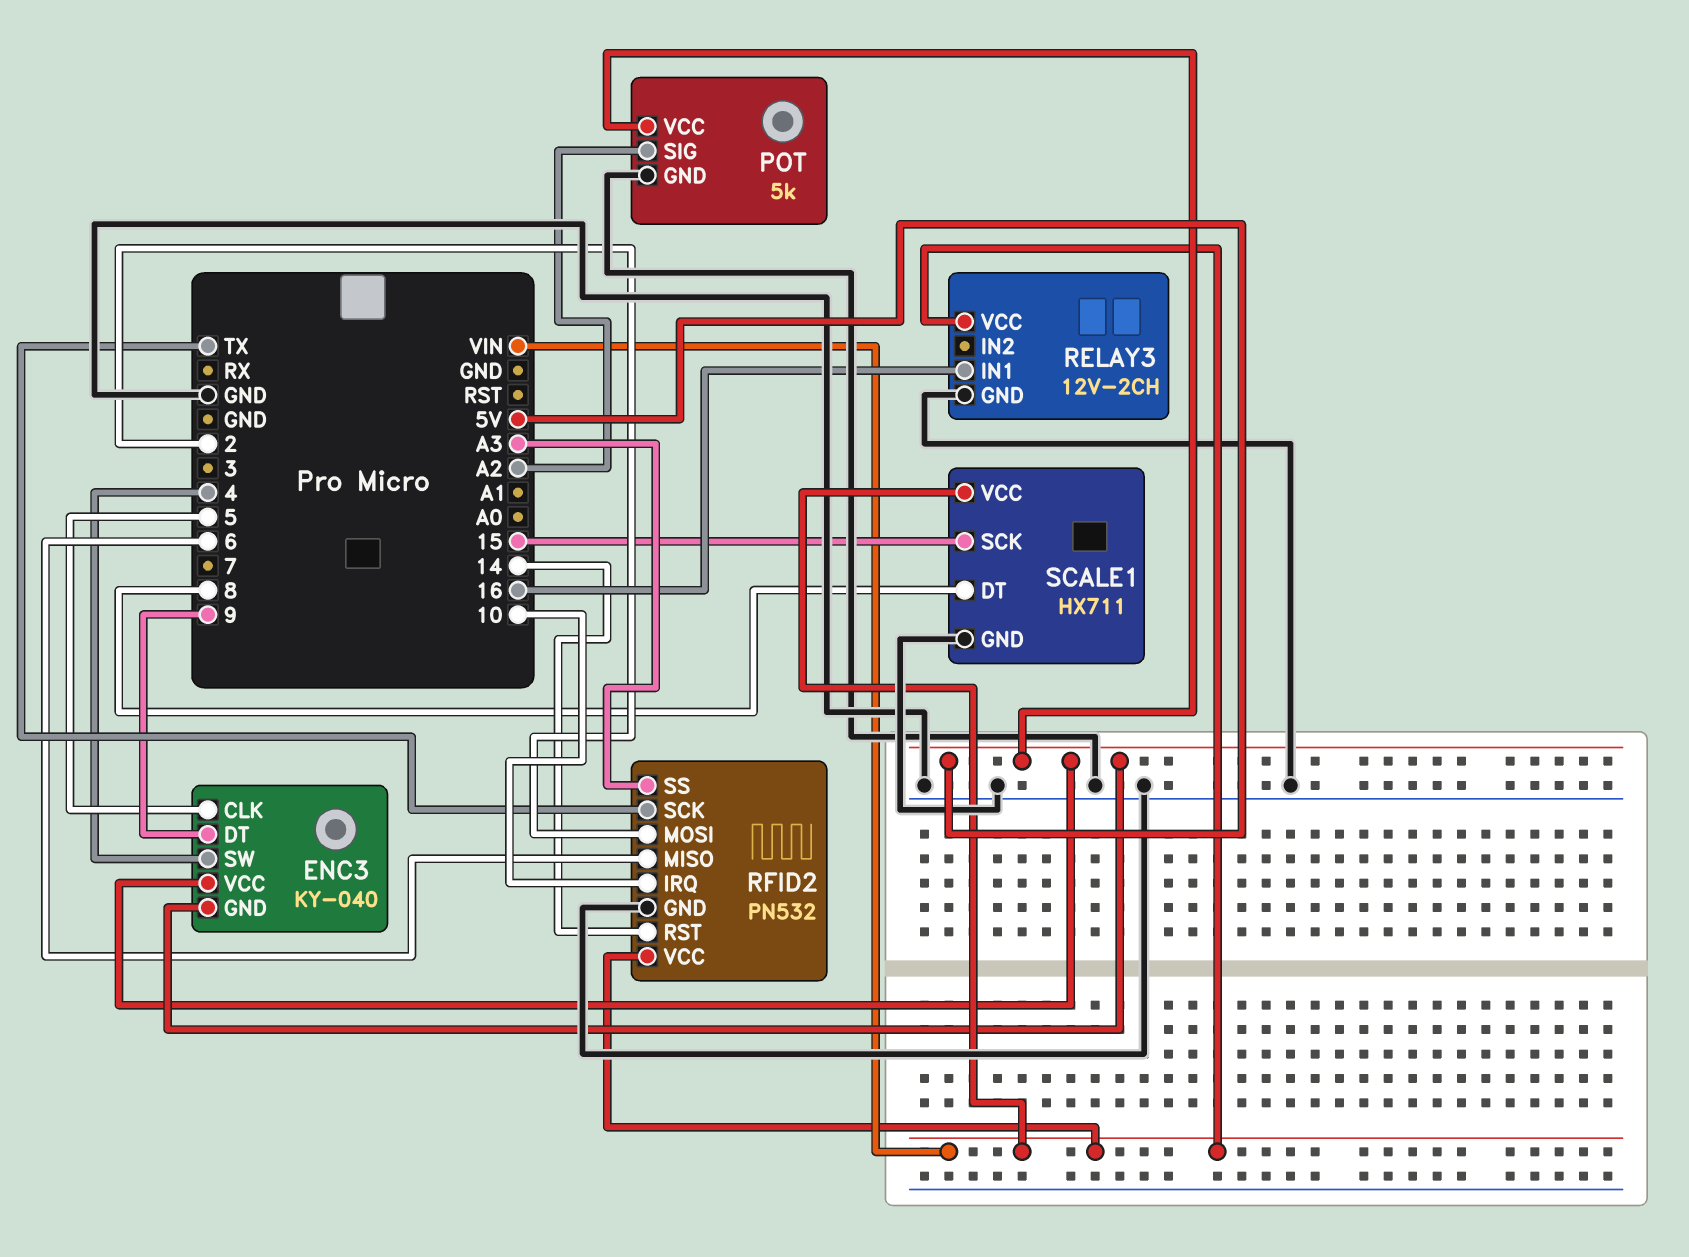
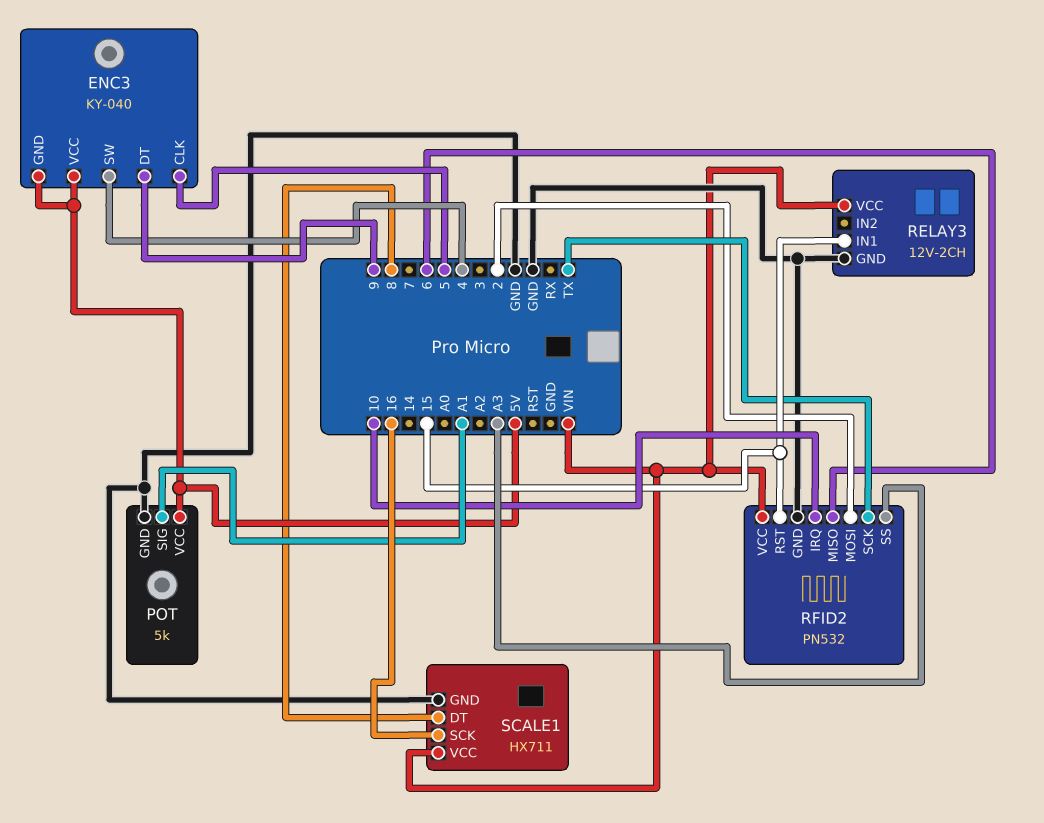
POT pin SIG: A2 -> A1
RELAY3 pin IN1: 16 -> 15
RFID2 pin RST: 14 -> 15
SCALE1 pin SCK: 15 -> 16

